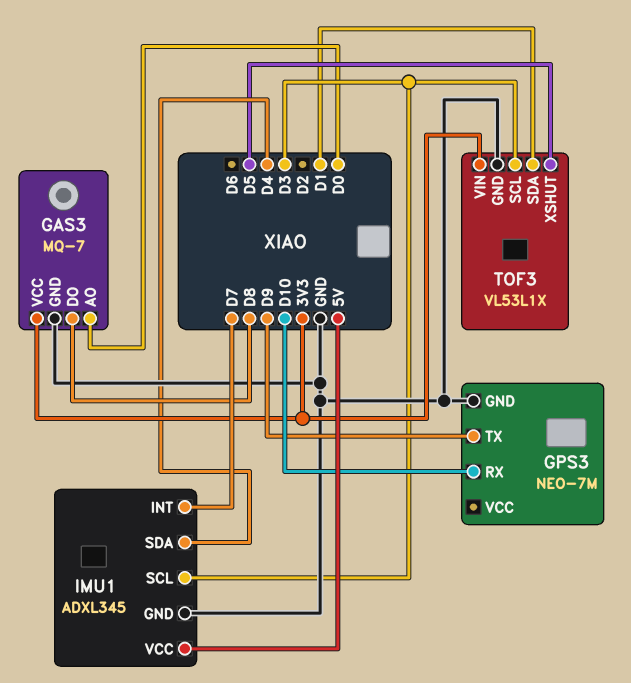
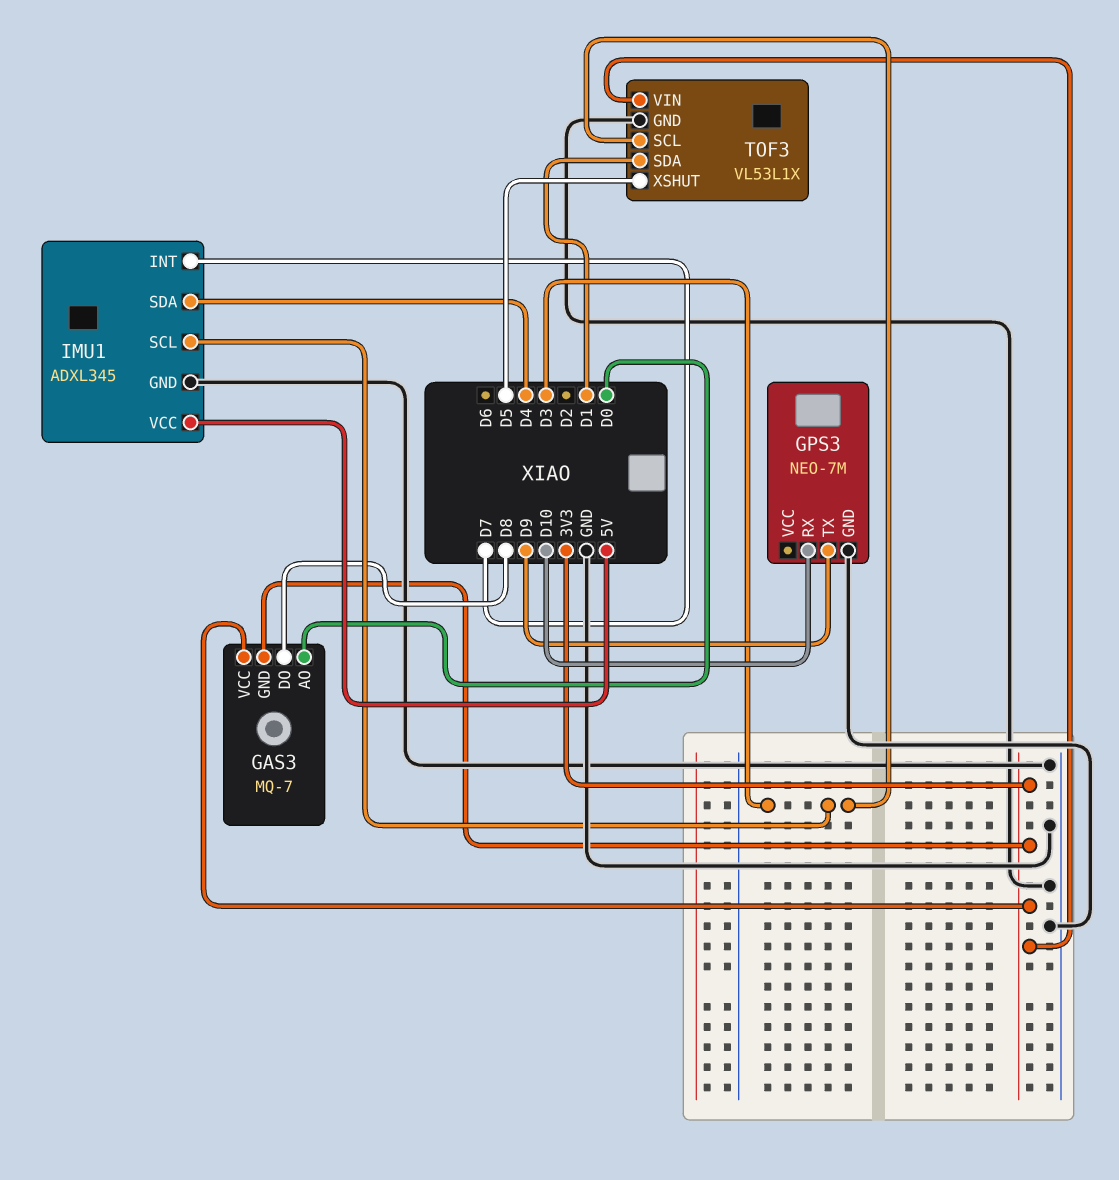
GAS3 pin GND: GND -> 3V3

